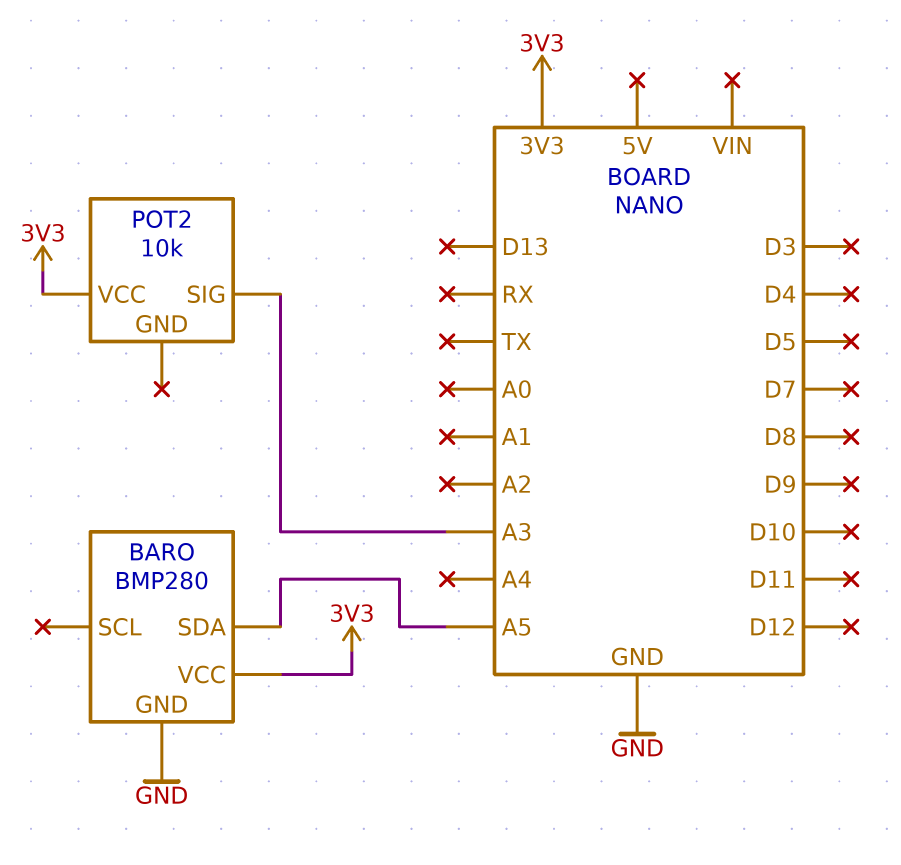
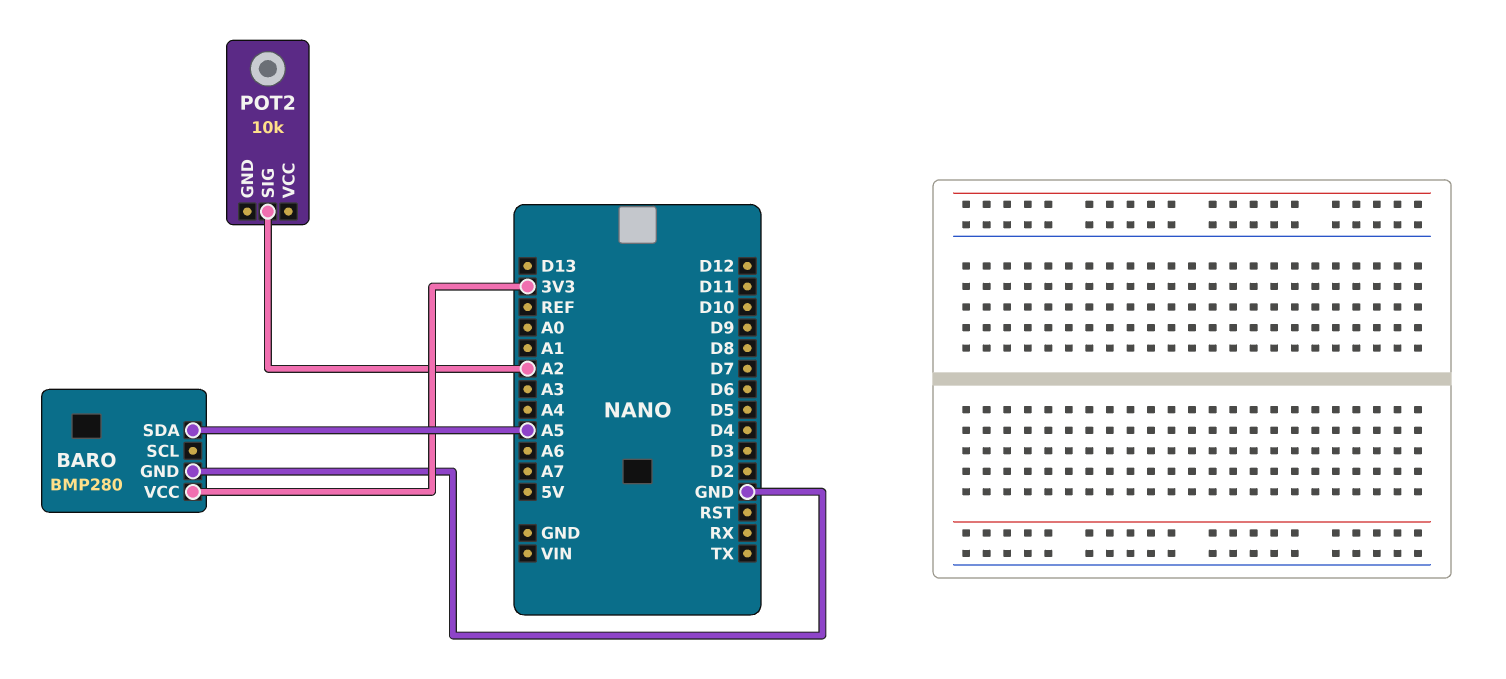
POT2 pin SIG: A3 -> A2
POT2 pin VCC: 3V3 -> none

